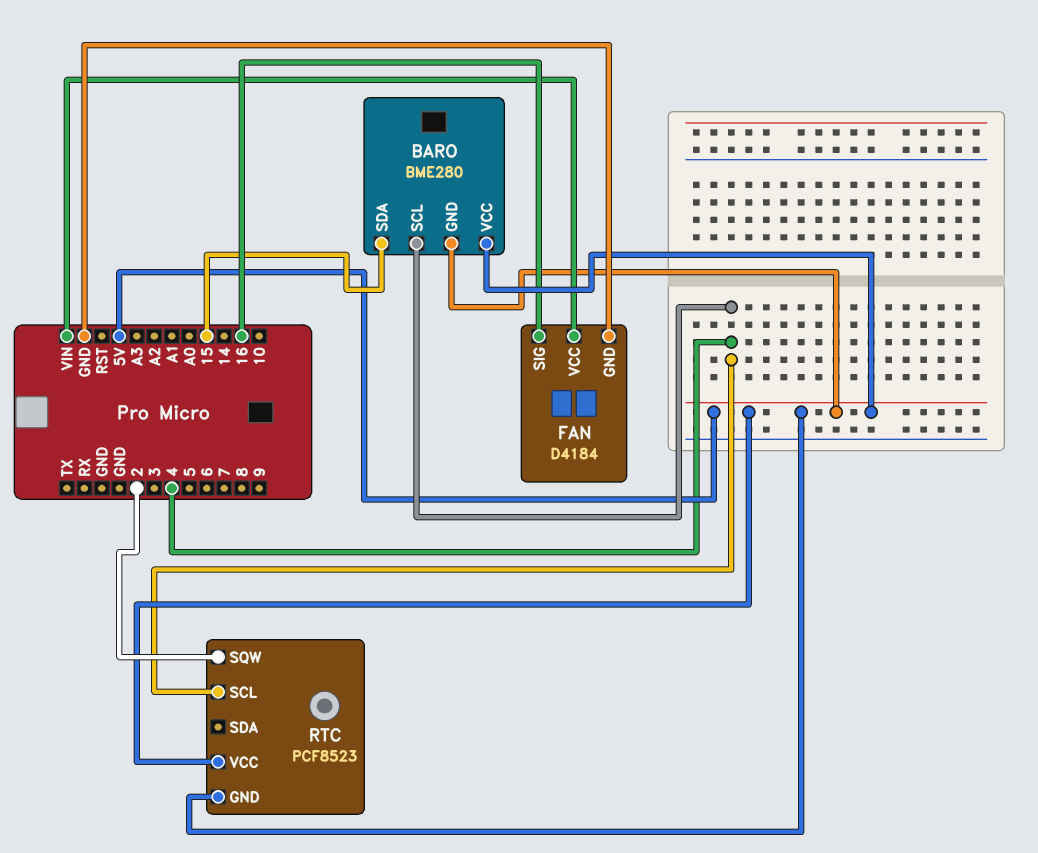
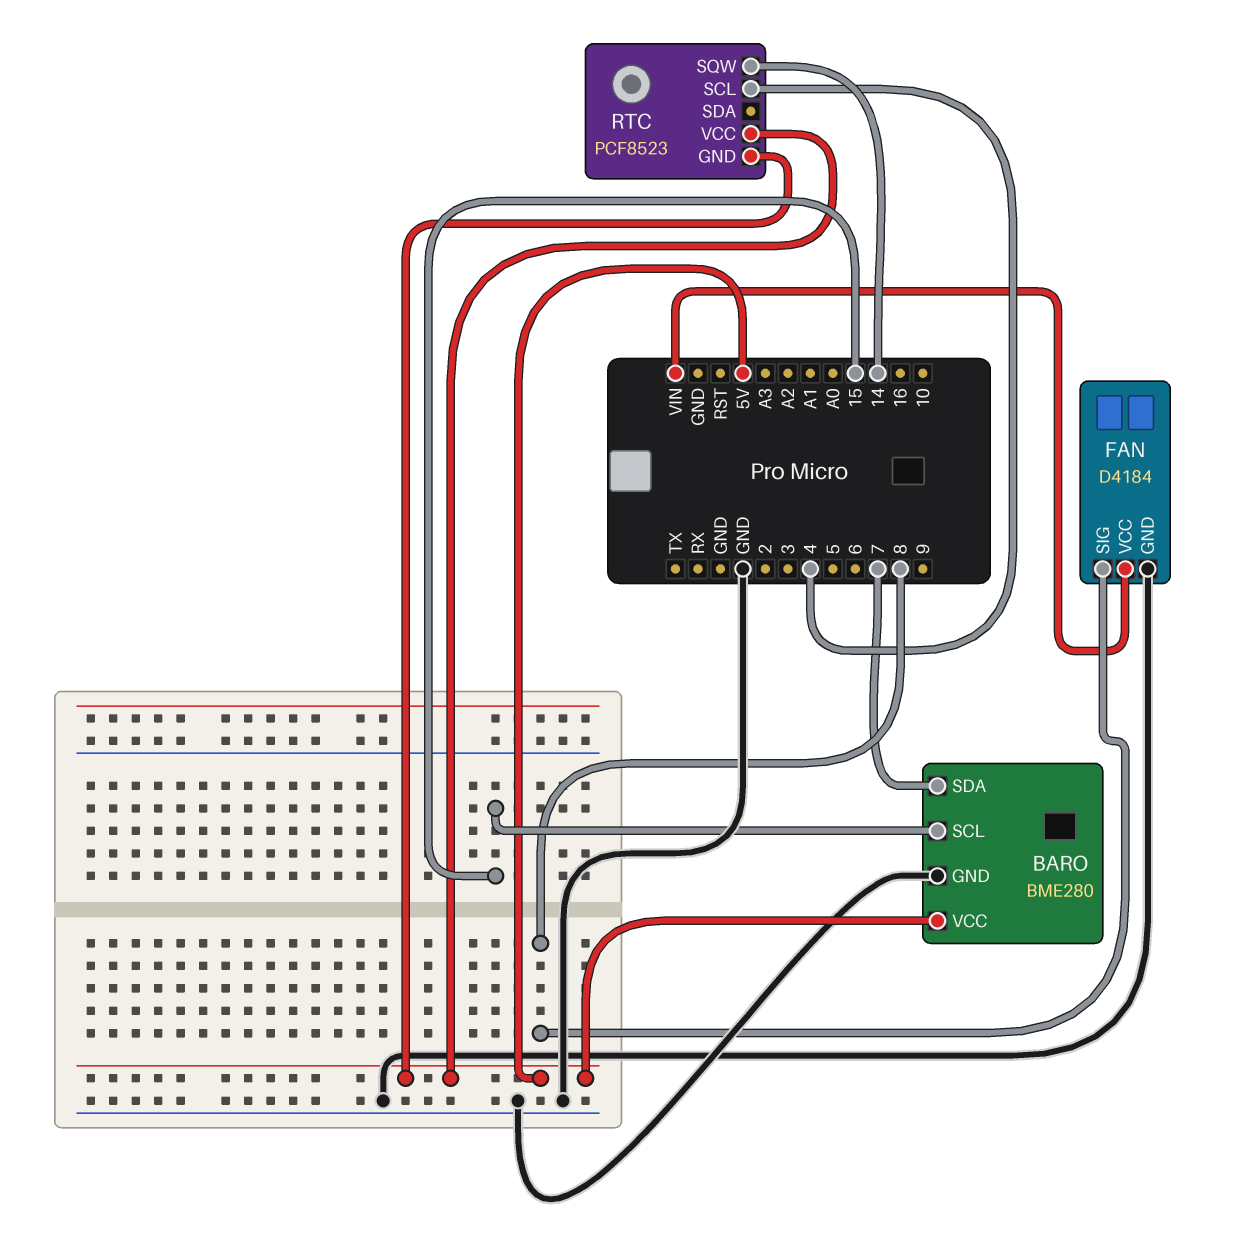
BARO pin GND: 5V -> GND
BARO pin SCL: 4 -> 15
BARO pin SDA: 15 -> 7
FAN pin SIG: 16 -> 8
RTC pin SQW: 2 -> 14

